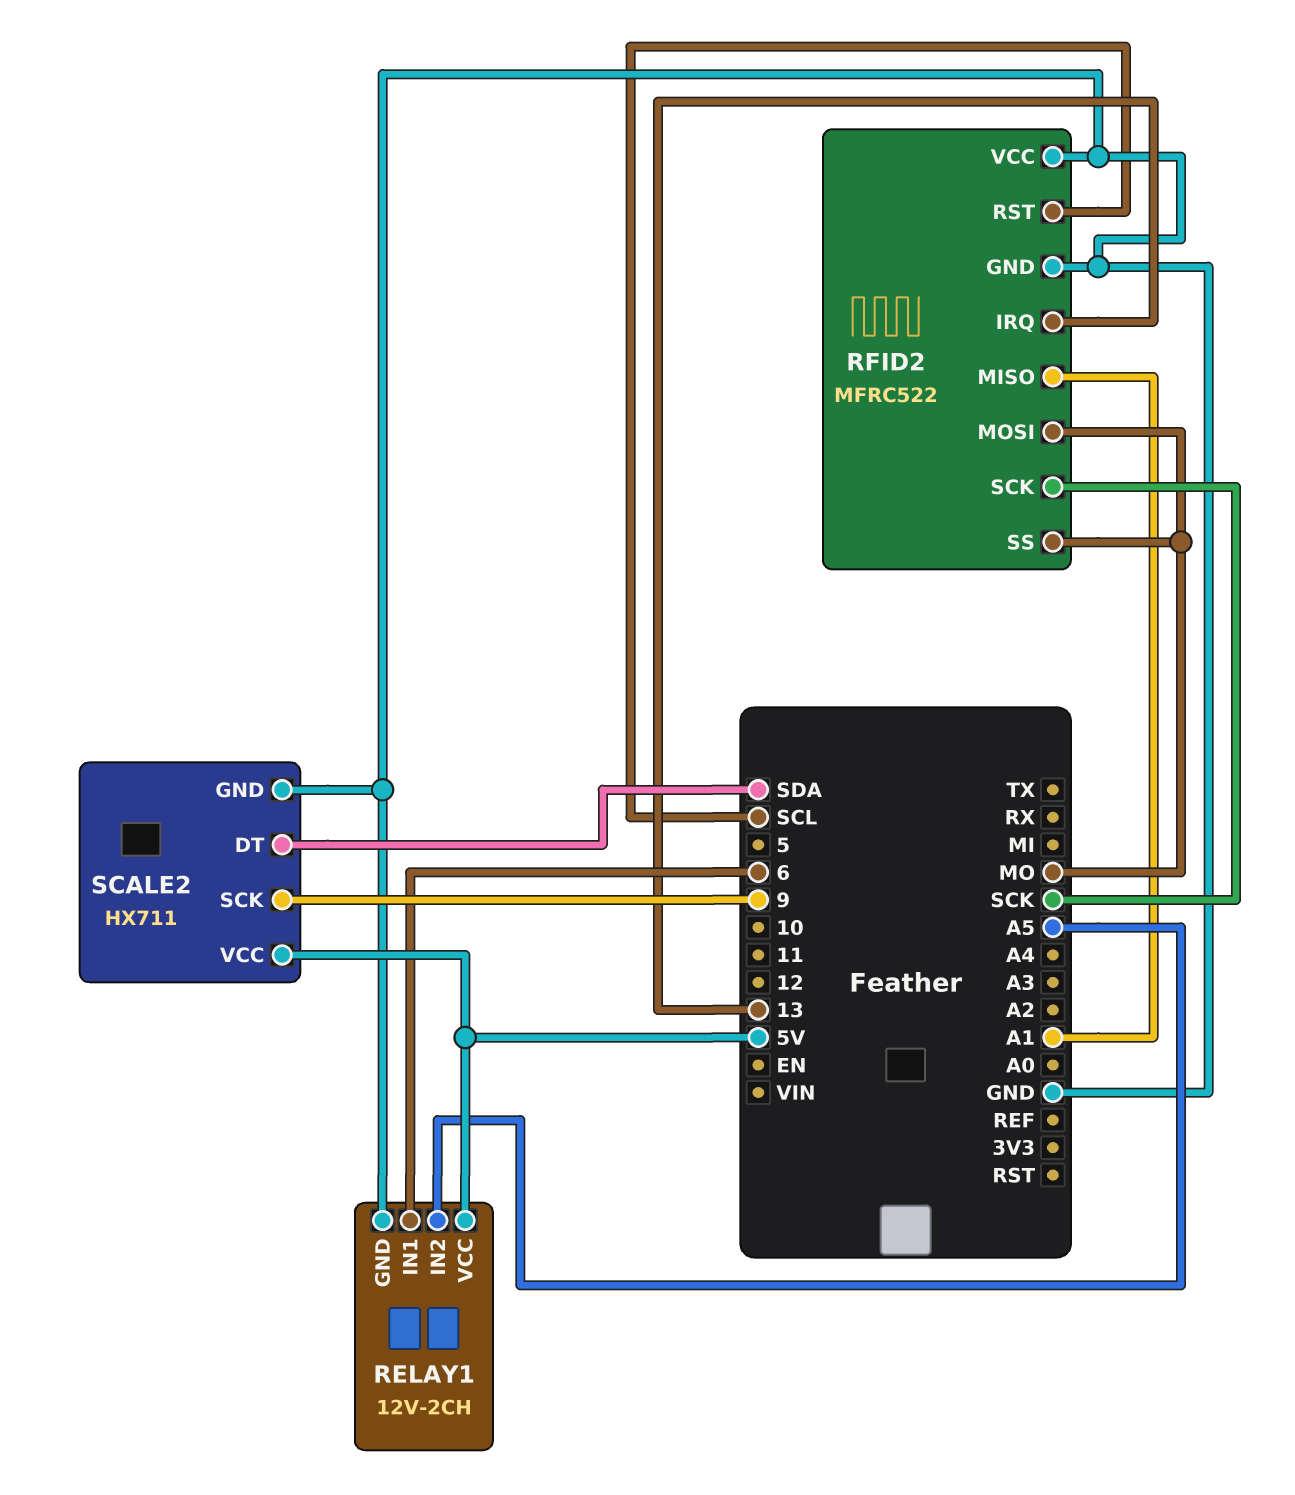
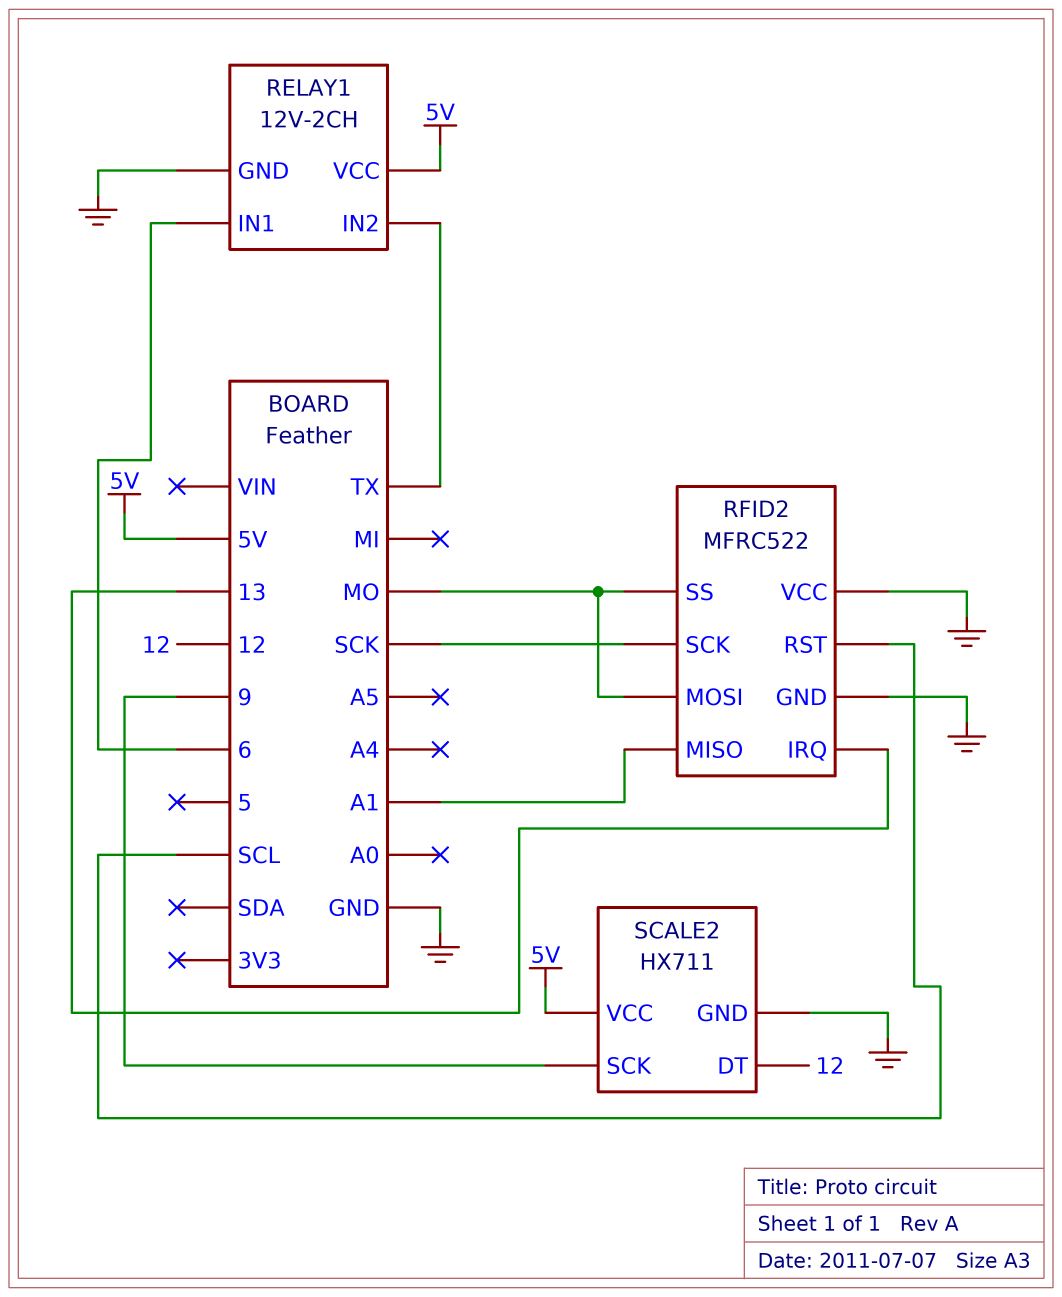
RELAY1 pin IN2: A5 -> TX
SCALE2 pin DT: SDA -> 12

